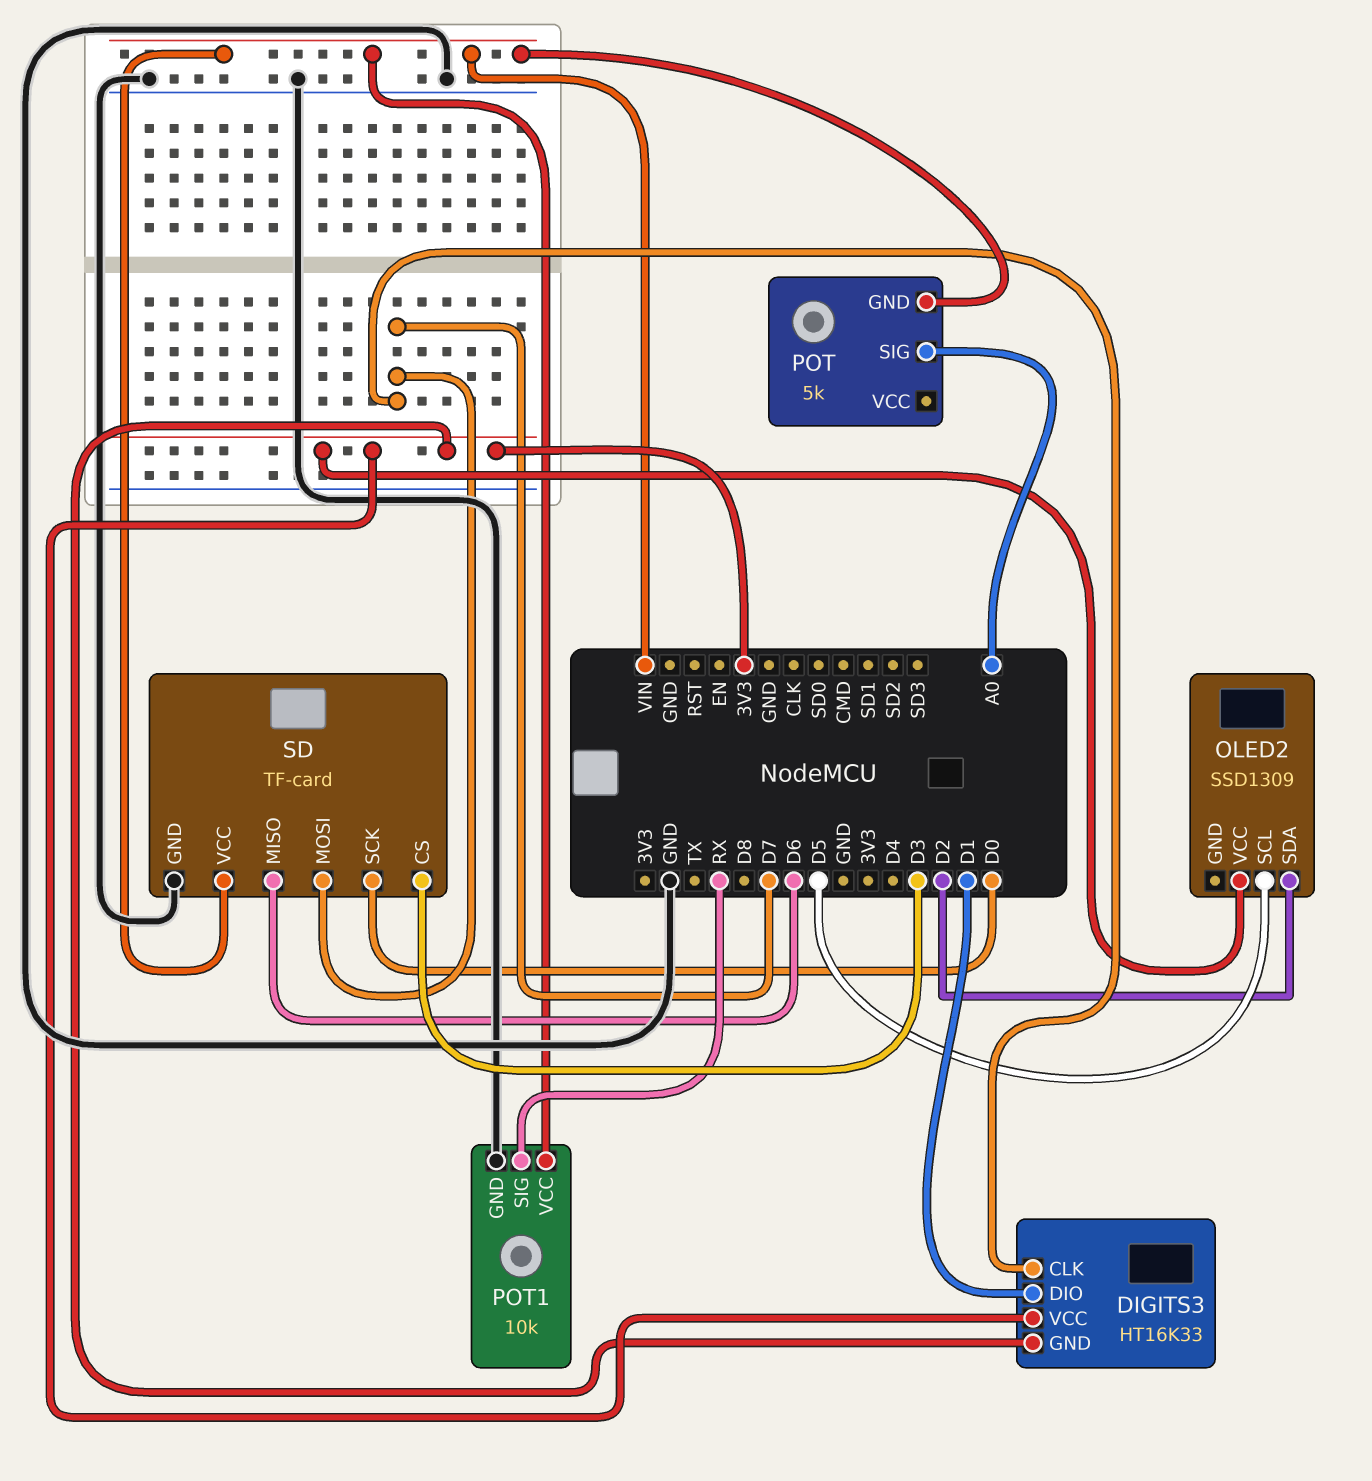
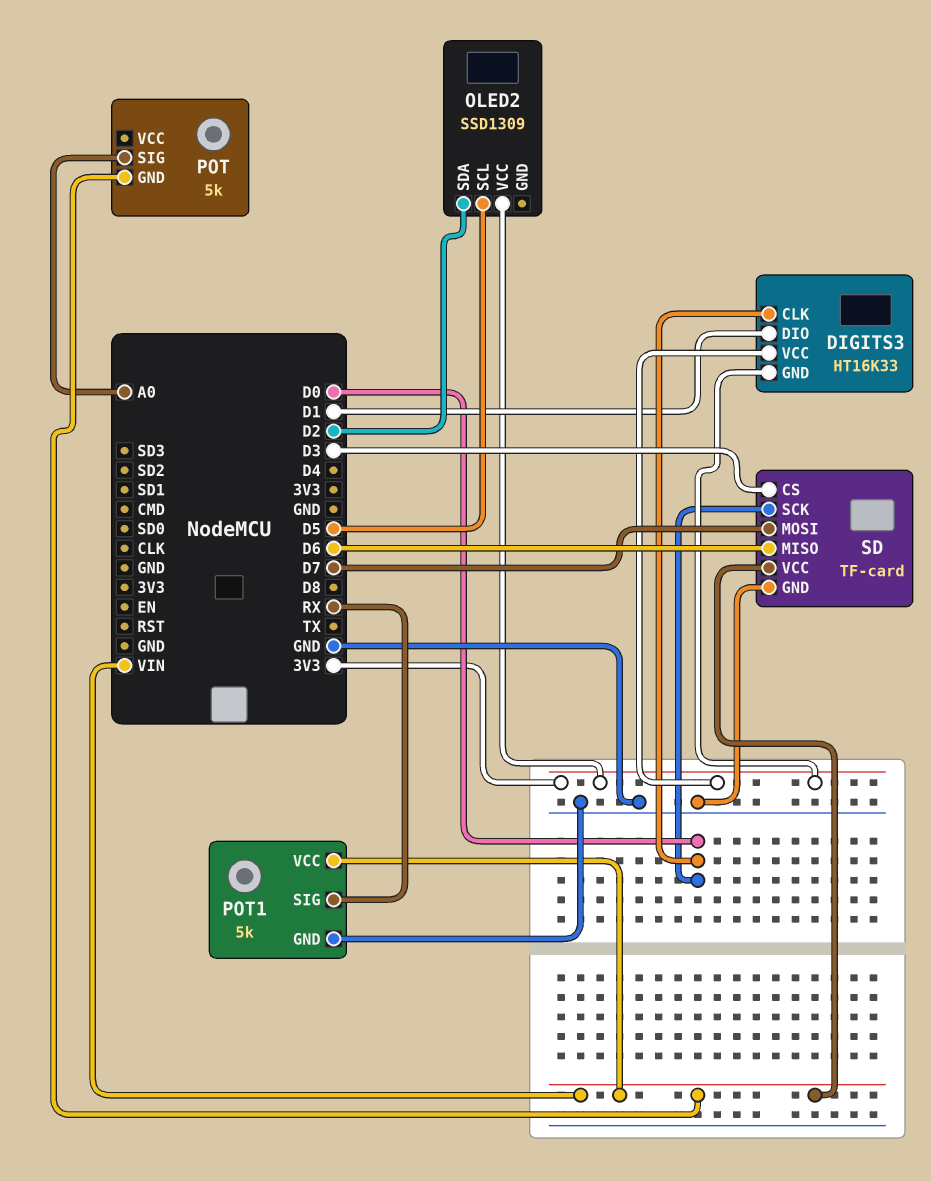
DIGITS3 pin CLK: D7 -> D0
POT1: 10k -> 5k

